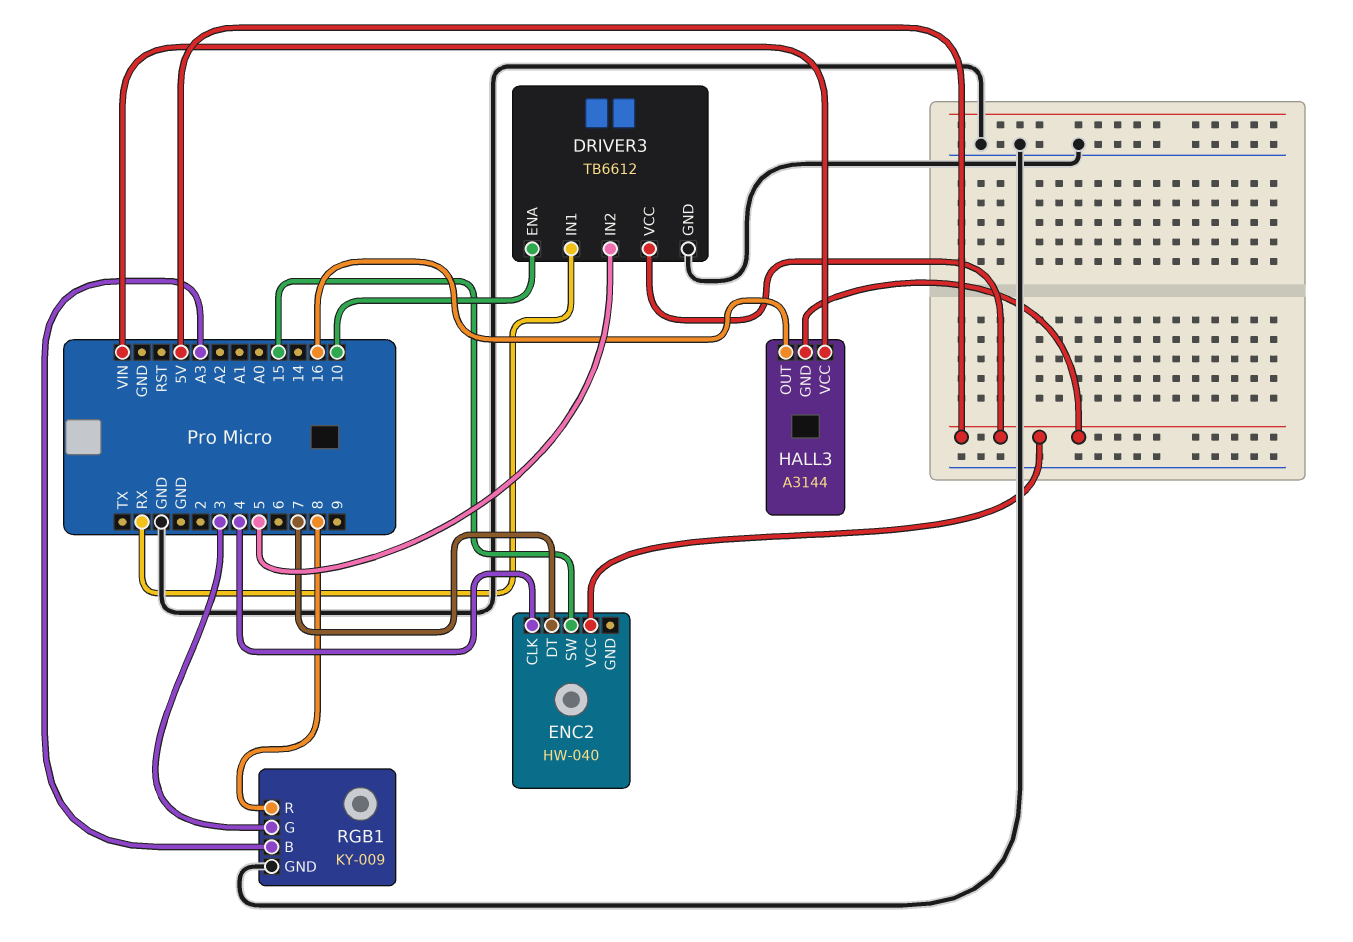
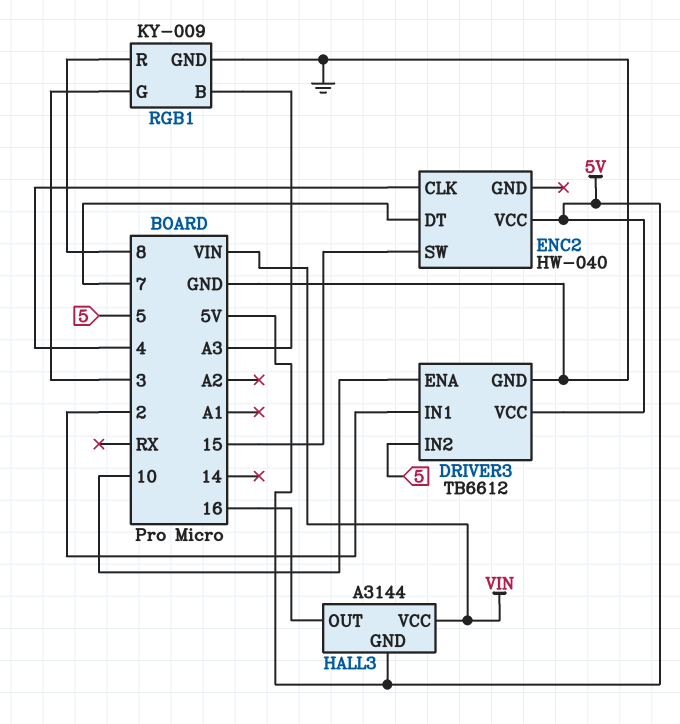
DRIVER3 pin IN1: RX -> 2

